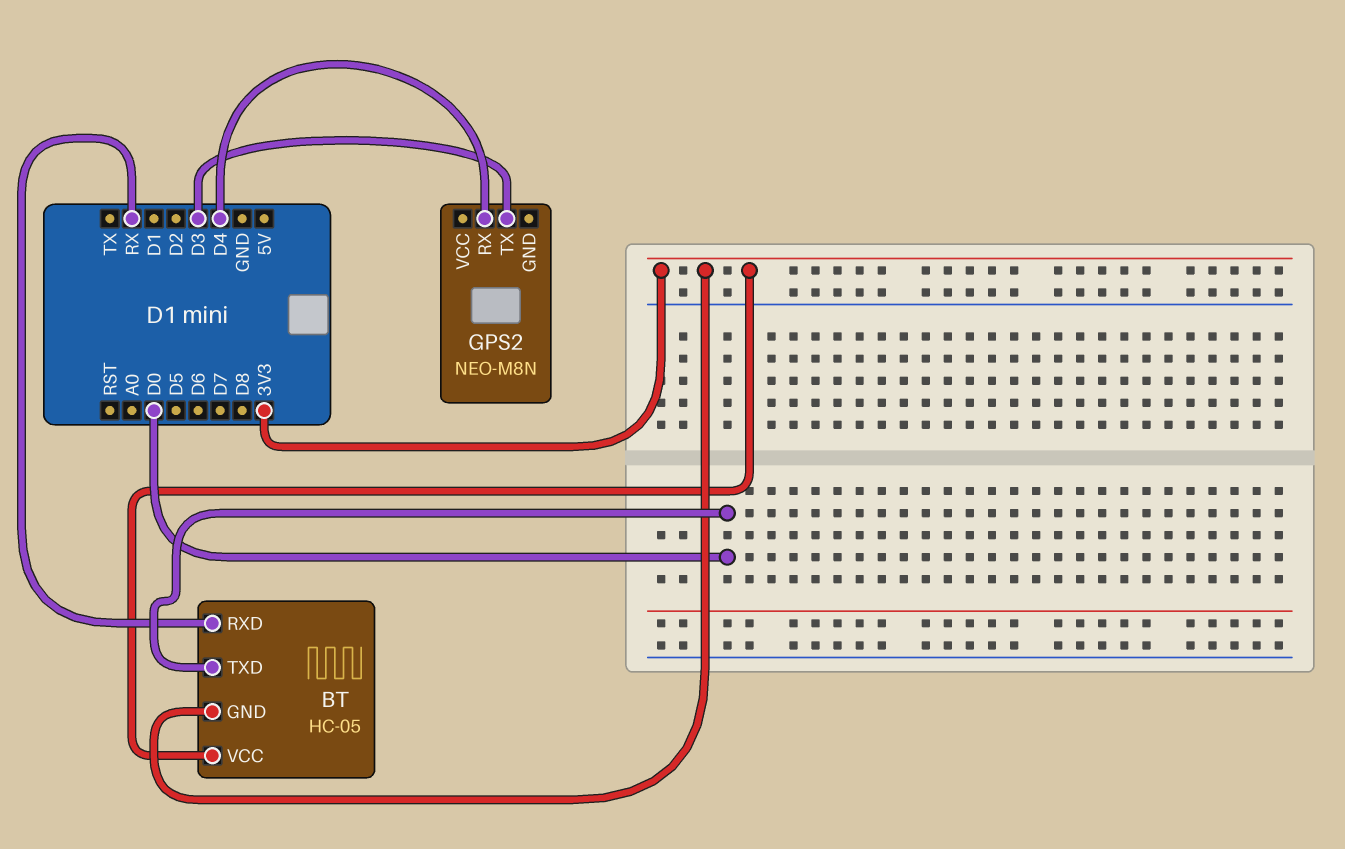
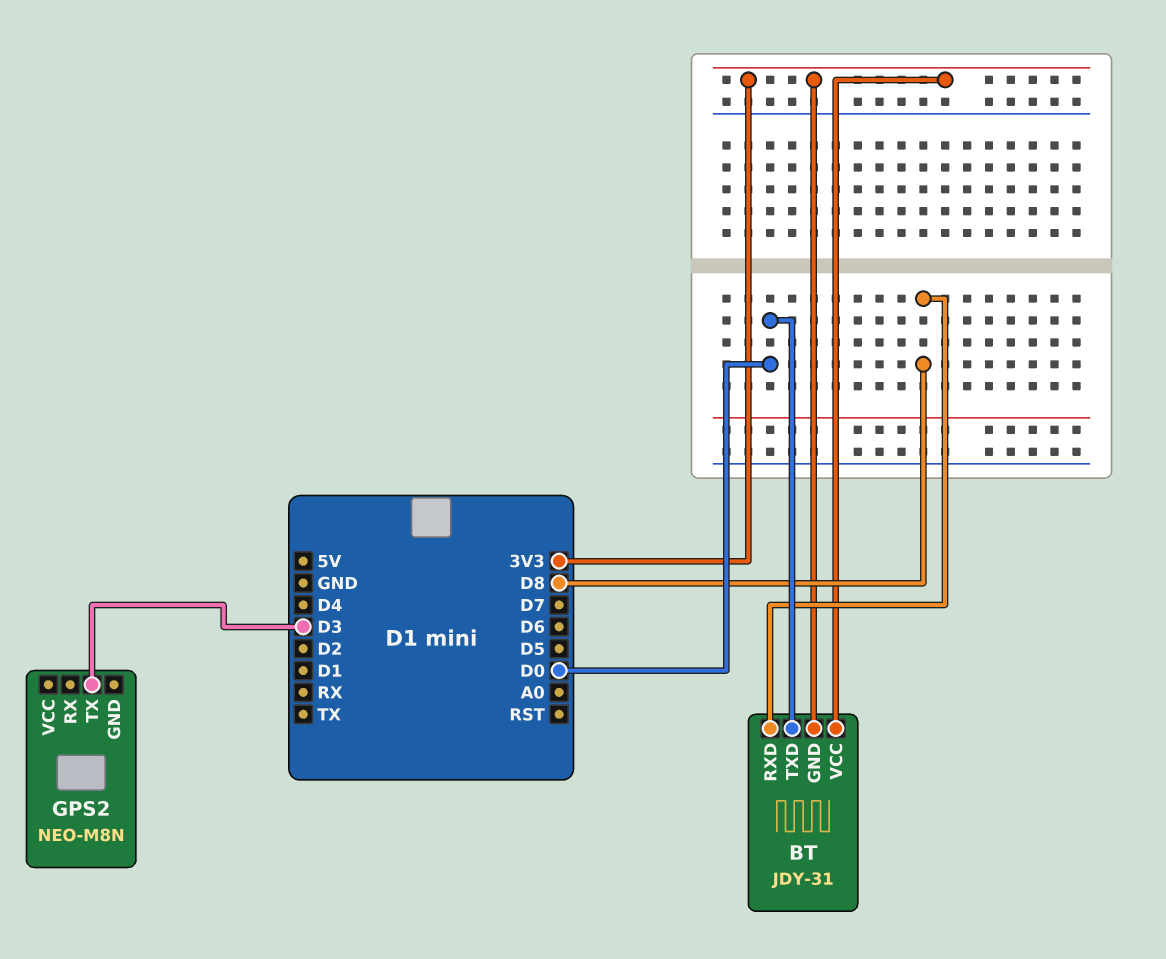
BT: HC-05 -> JDY-31
BT pin RXD: RX -> D8
GPS2 pin RX: D4 -> none

